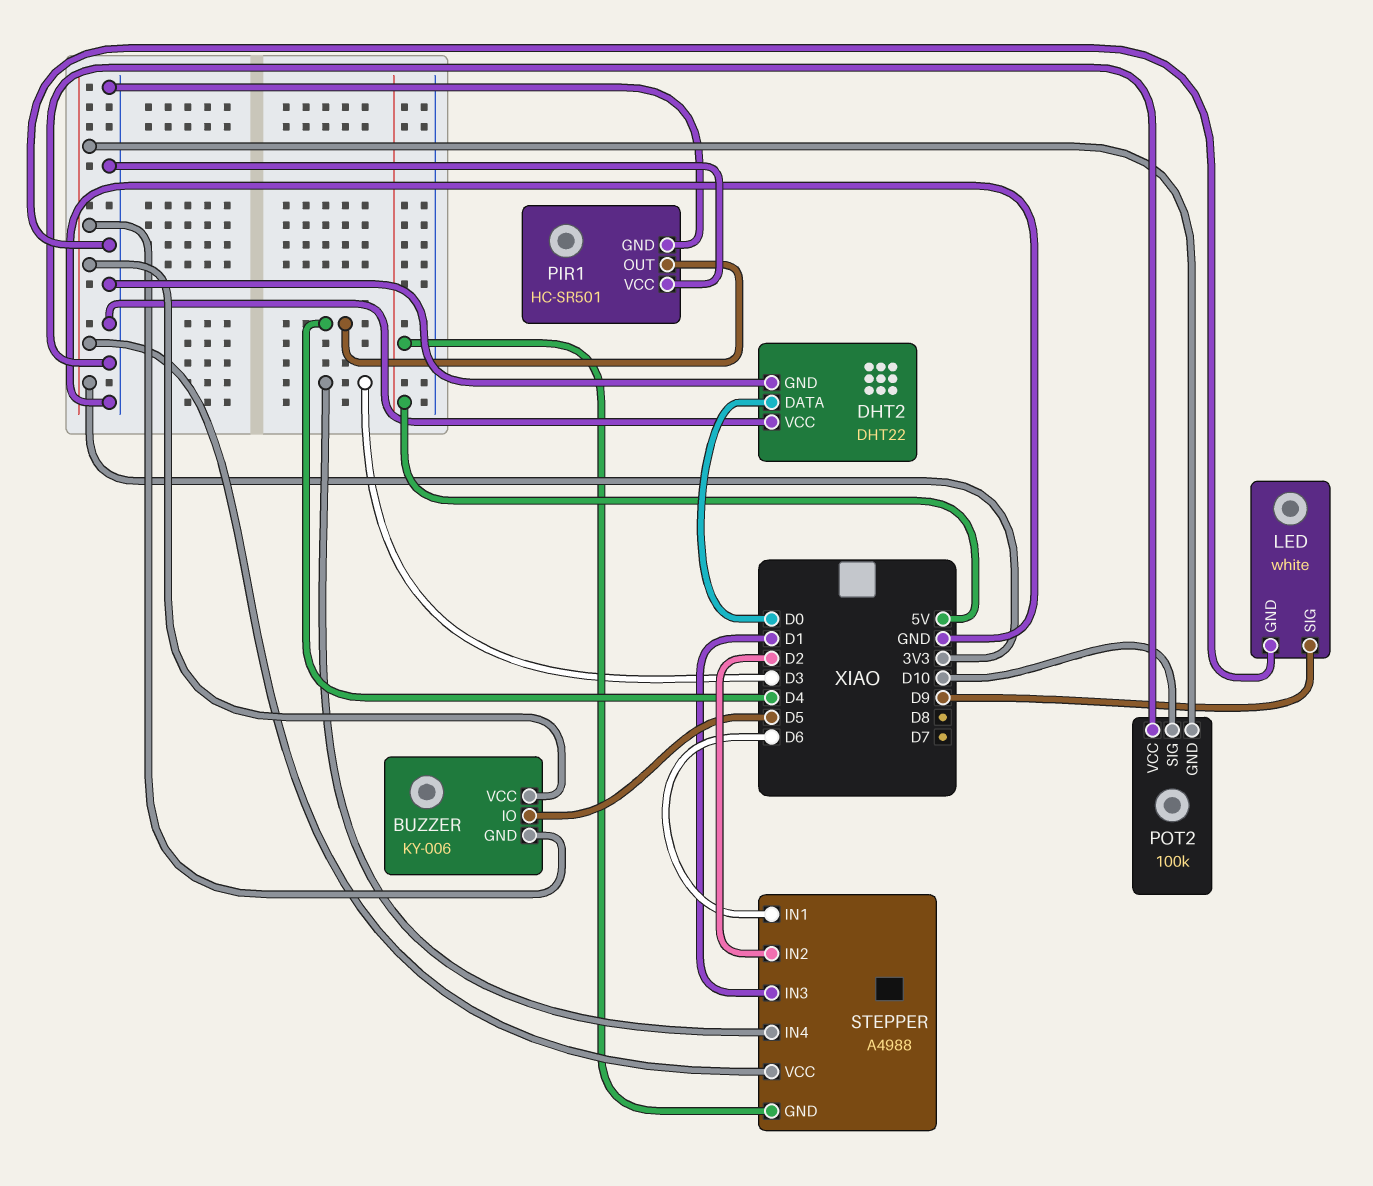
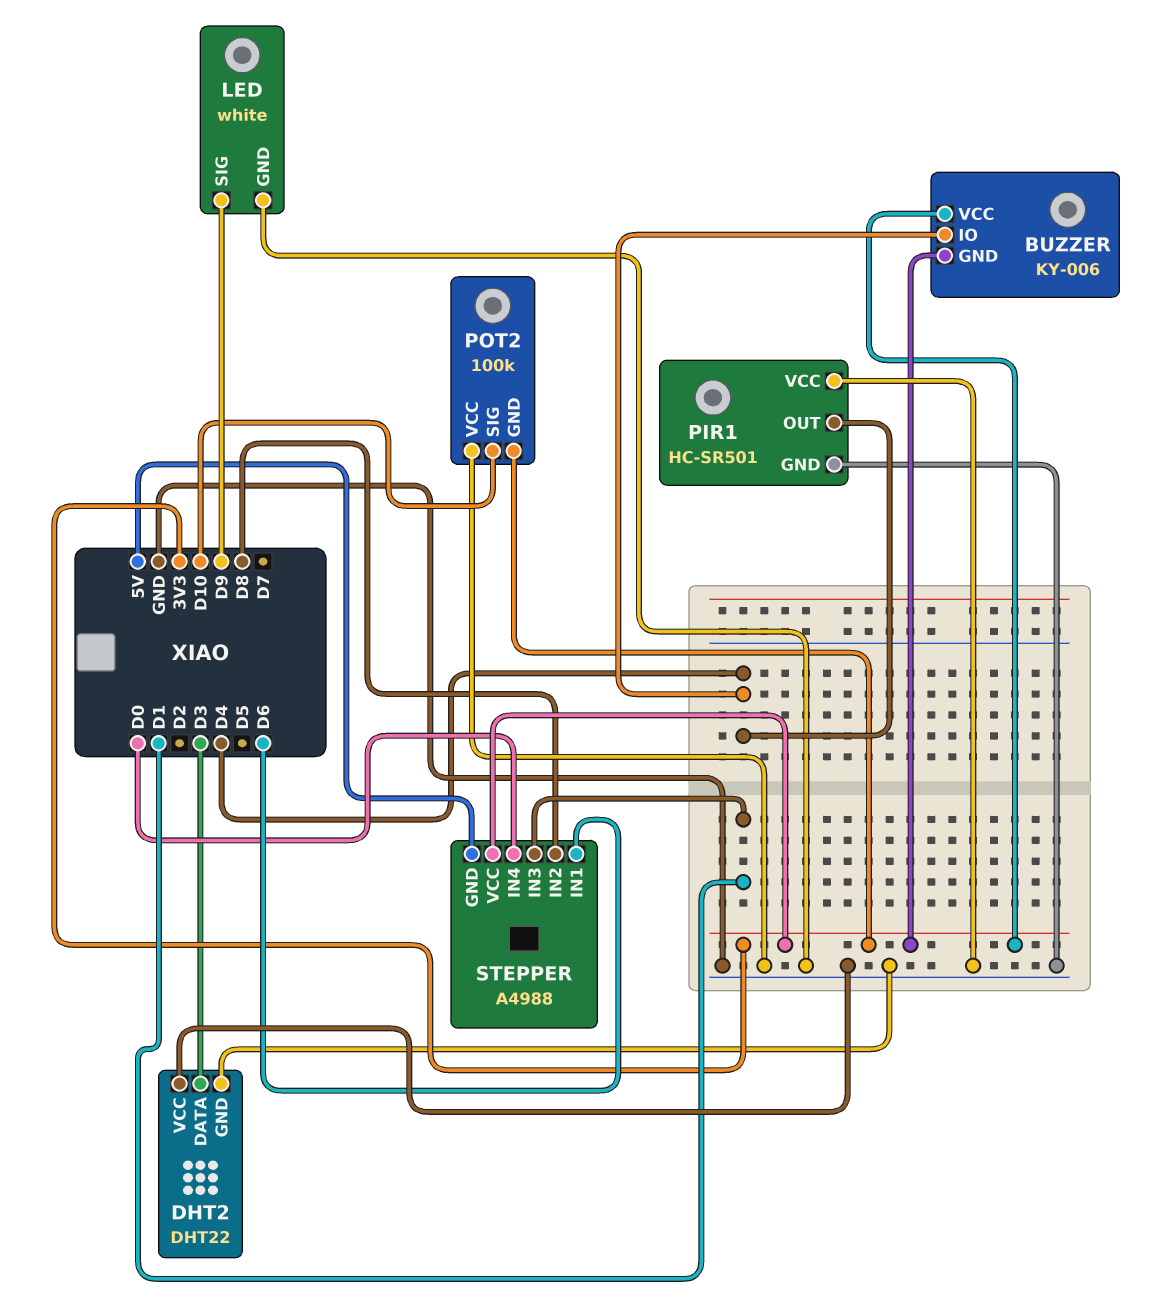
BUZZER pin IO: D5 -> D4
DHT2 pin DATA: D0 -> D3
STEPPER pin IN2: D2 -> D8
STEPPER pin IN4: D3 -> D0

